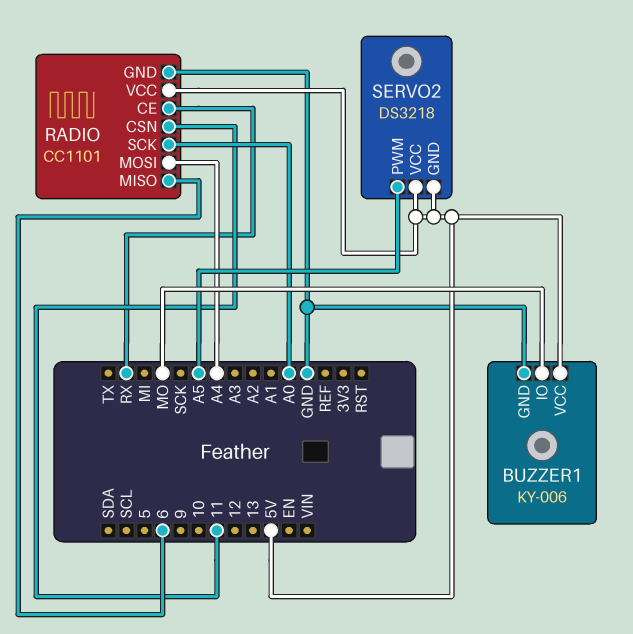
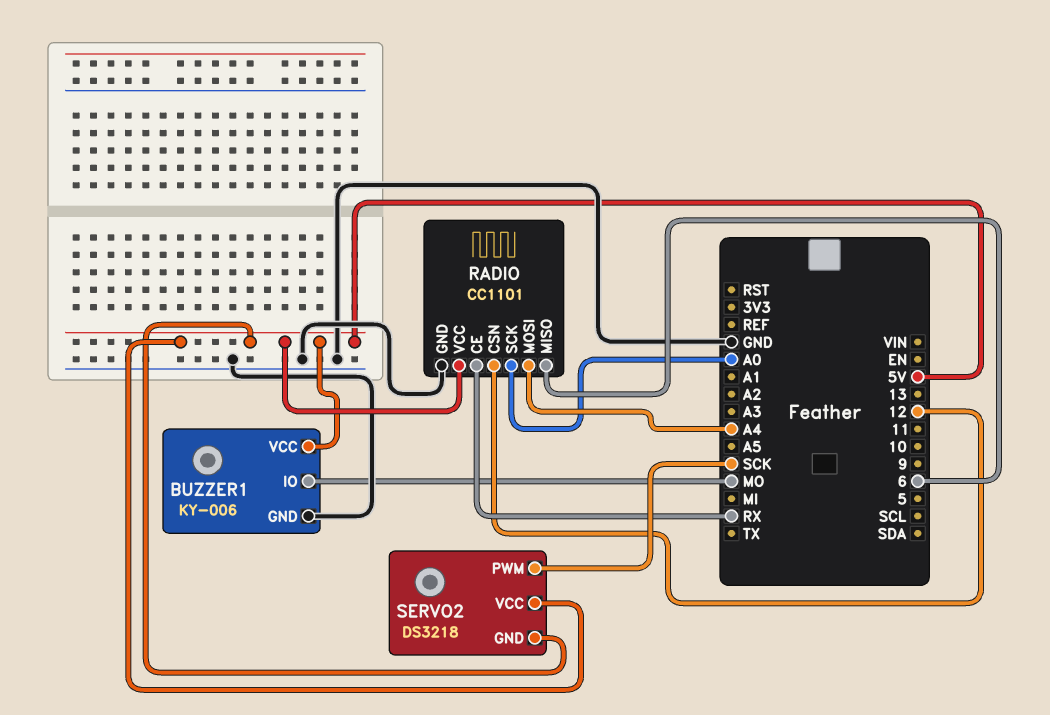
RADIO pin CSN: 11 -> 12
SERVO2 pin PWM: A5 -> SCK

